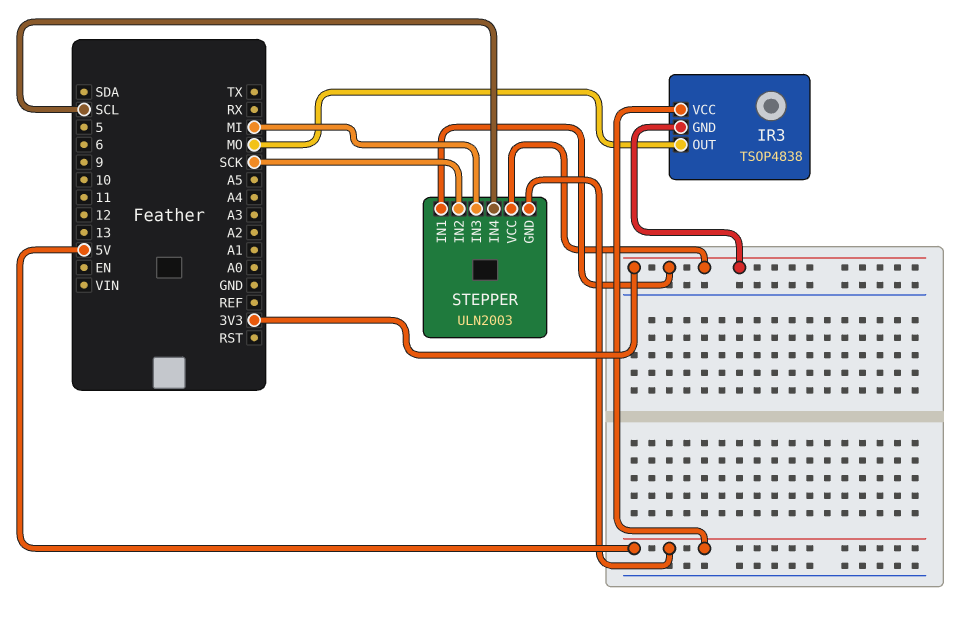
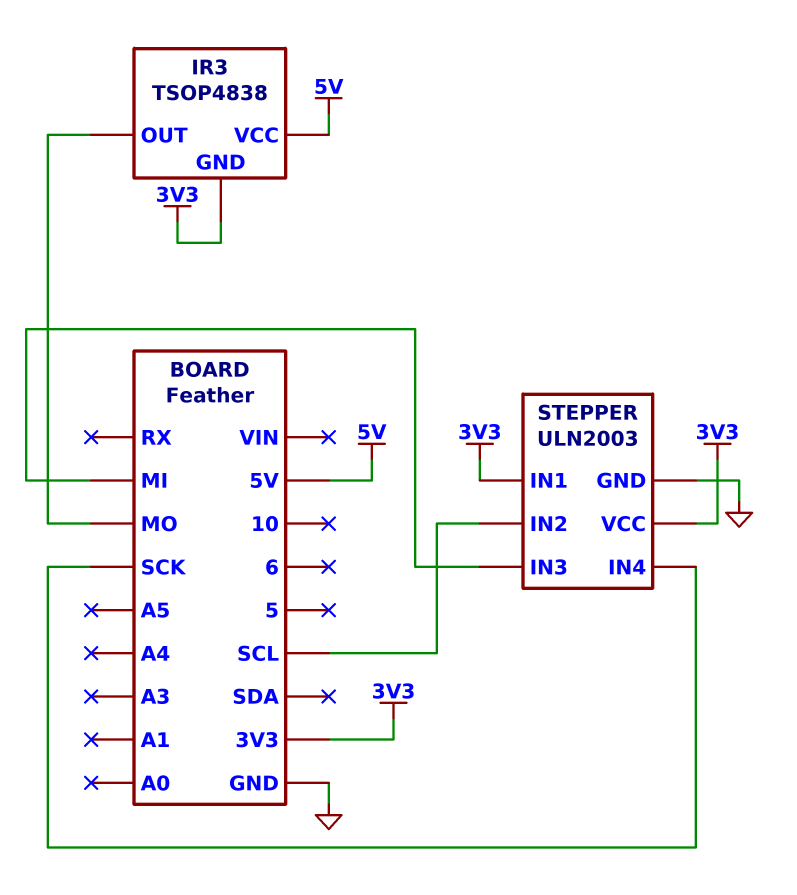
STEPPER pin GND: 5V -> GND
STEPPER pin IN2: SCK -> SCL
STEPPER pin IN4: SCL -> SCK

